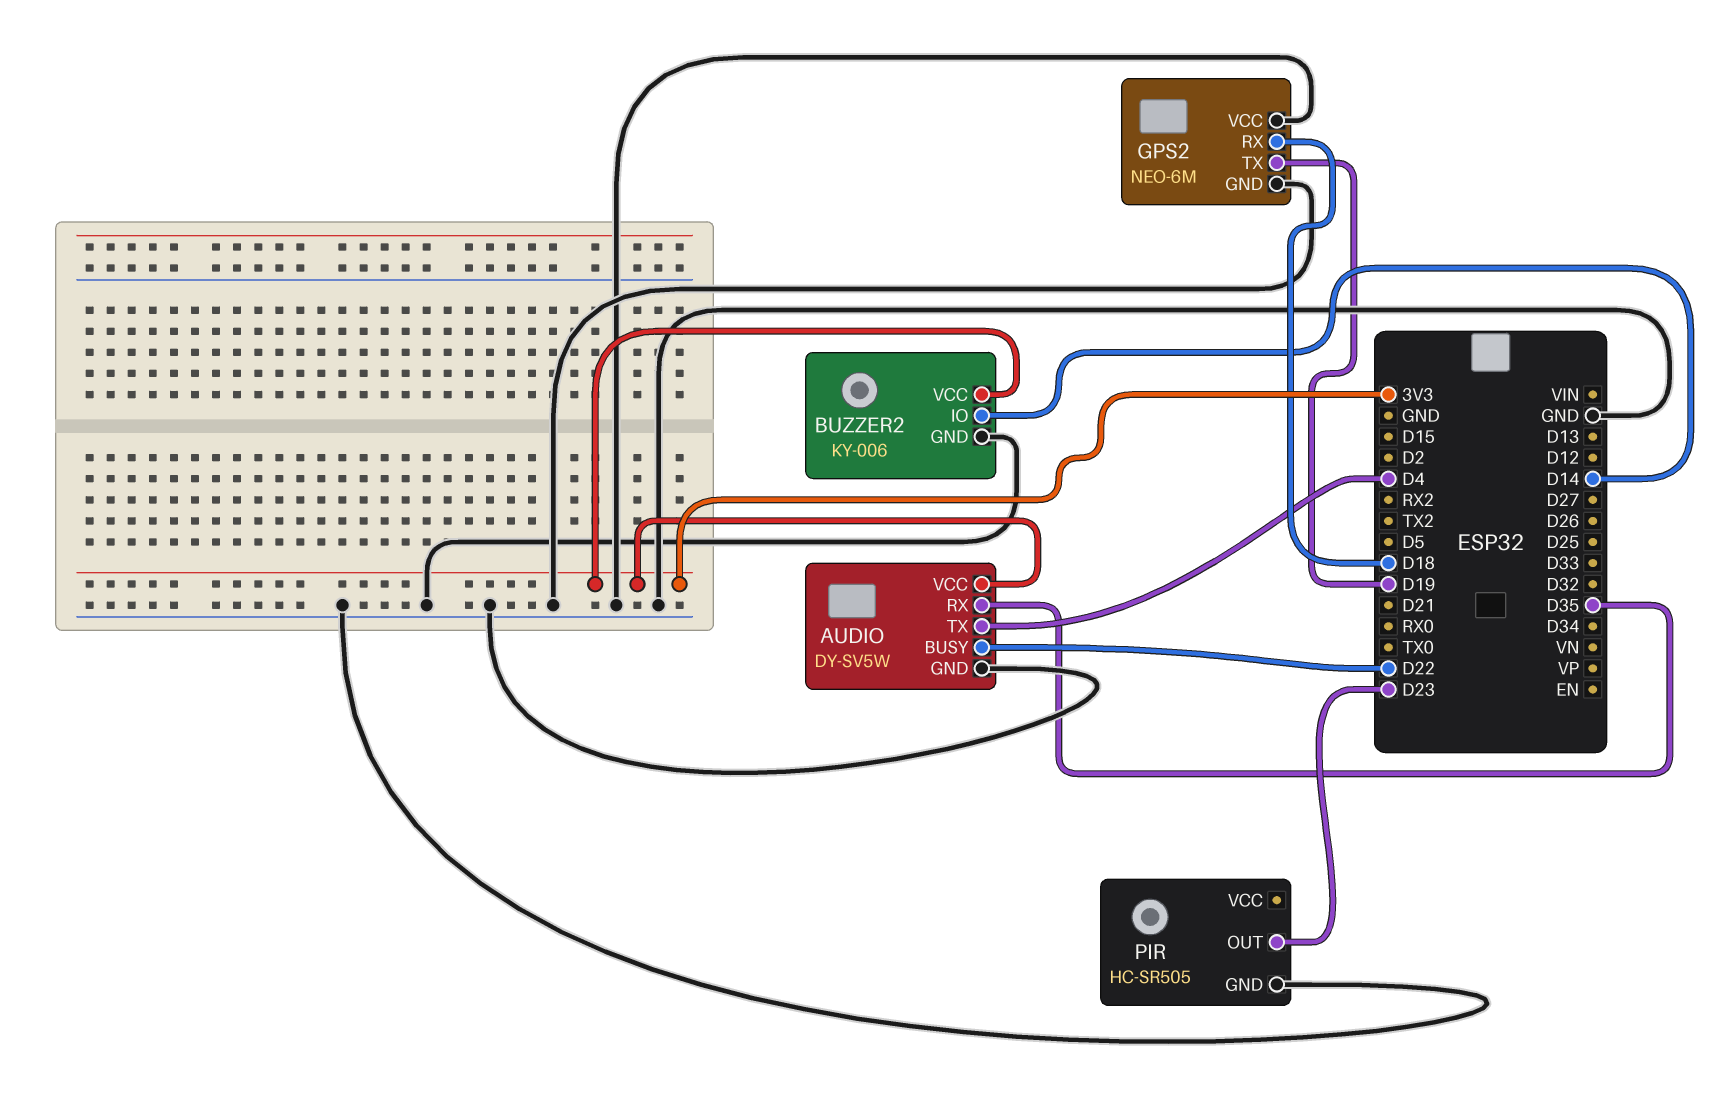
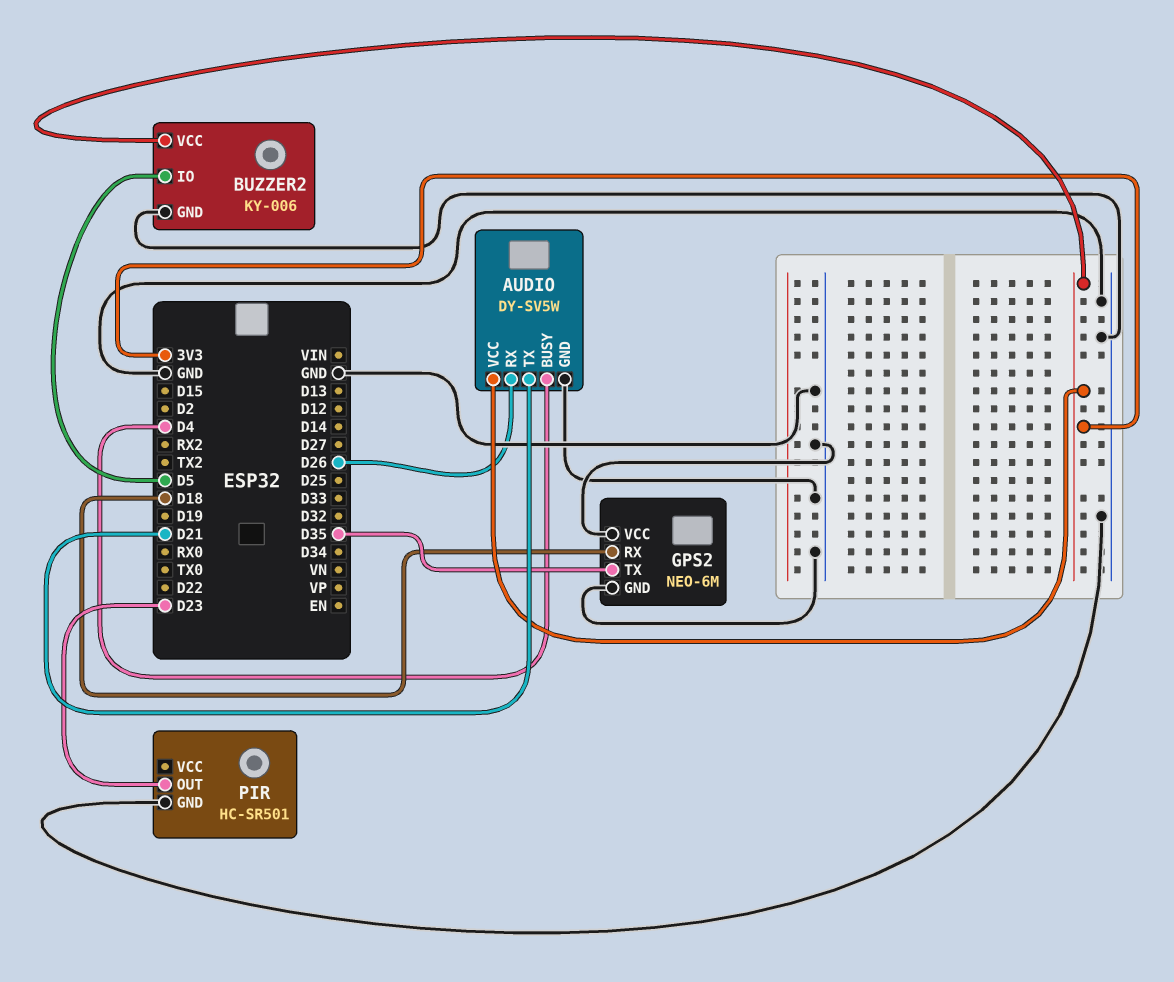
AUDIO pin BUSY: D22 -> D4
AUDIO pin RX: D35 -> D26
AUDIO pin TX: D4 -> D21
BUZZER2 pin IO: D14 -> D5
GPS2 pin TX: D19 -> D35
PIR: HC-SR505 -> HC-SR501

